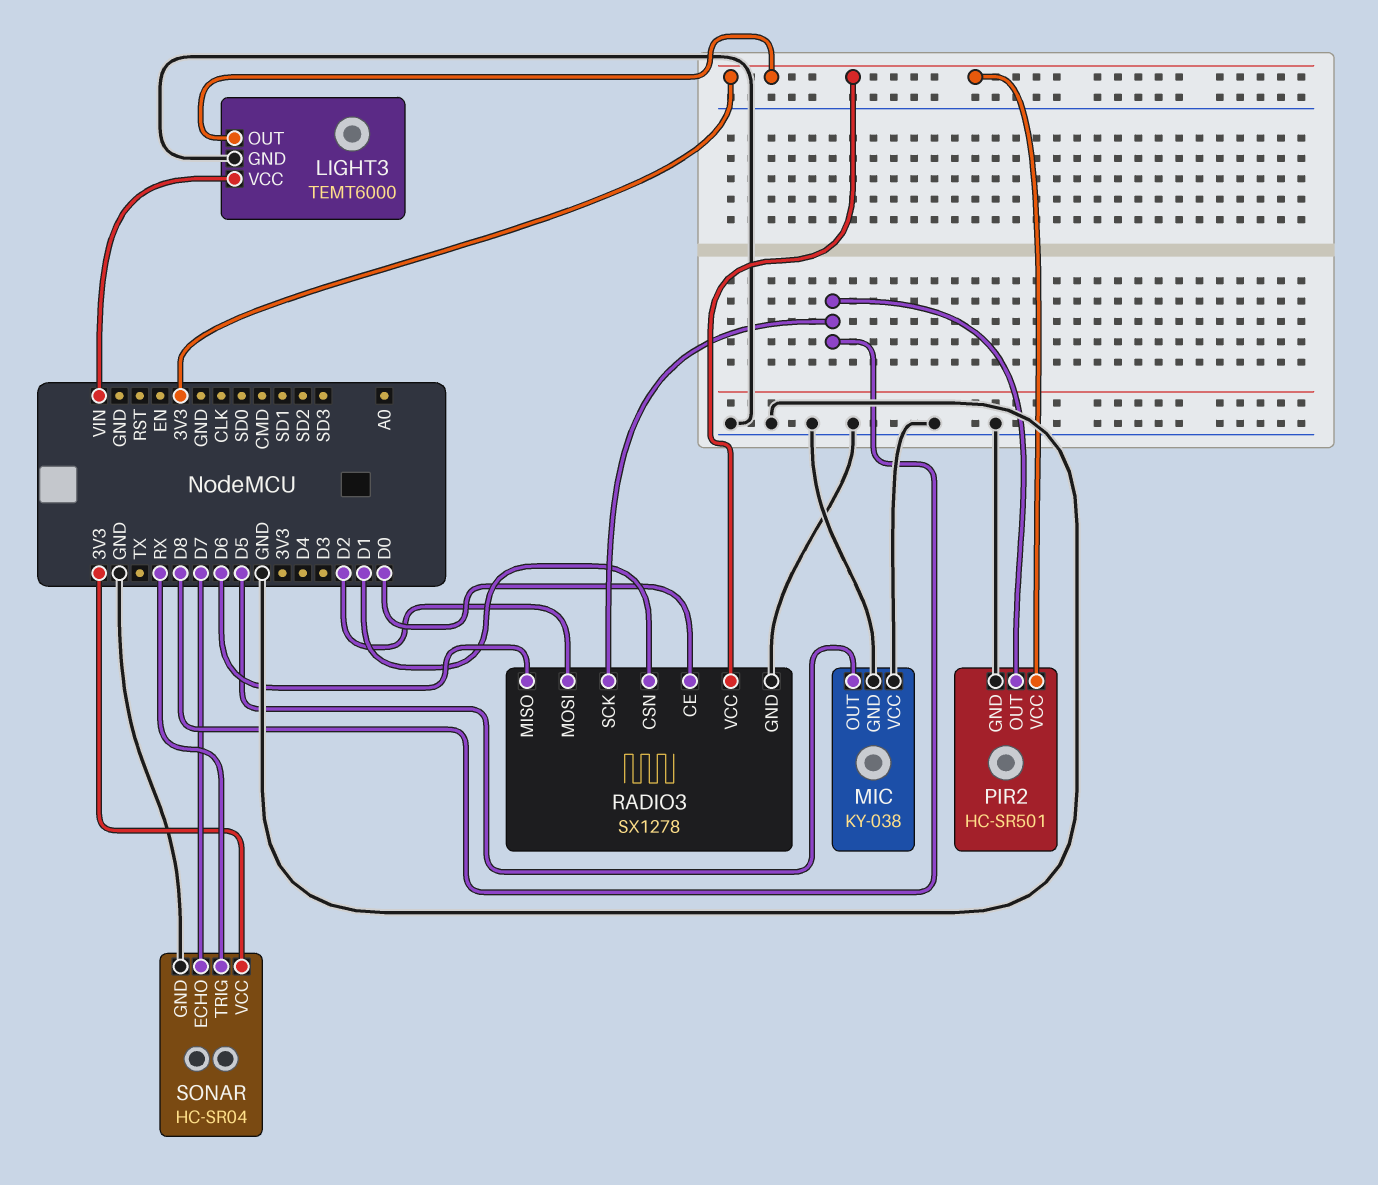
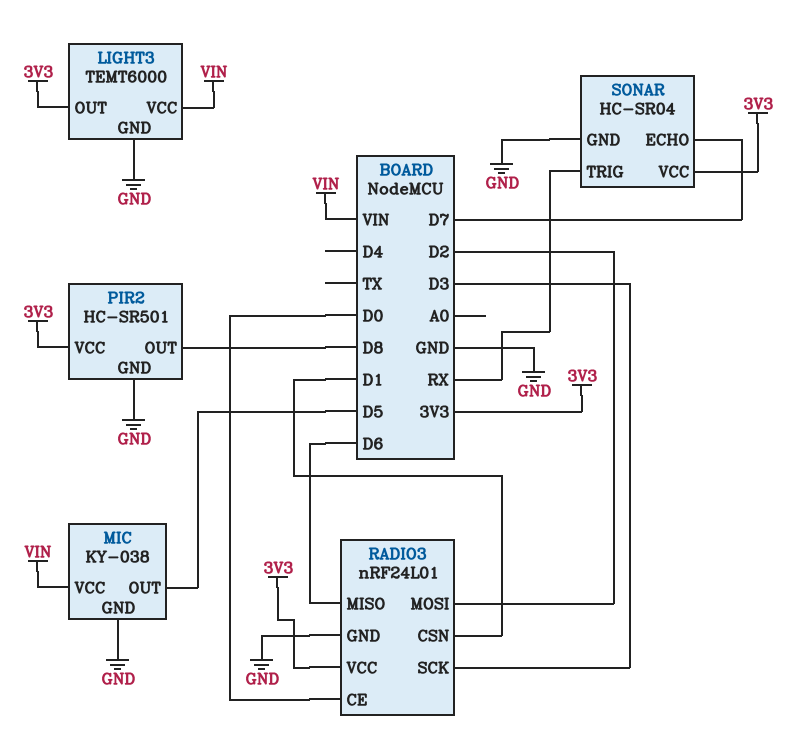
MIC pin VCC: GND -> VIN
RADIO3: SX1278 -> nRF24L01
RADIO3 pin SCK: D8 -> D3

